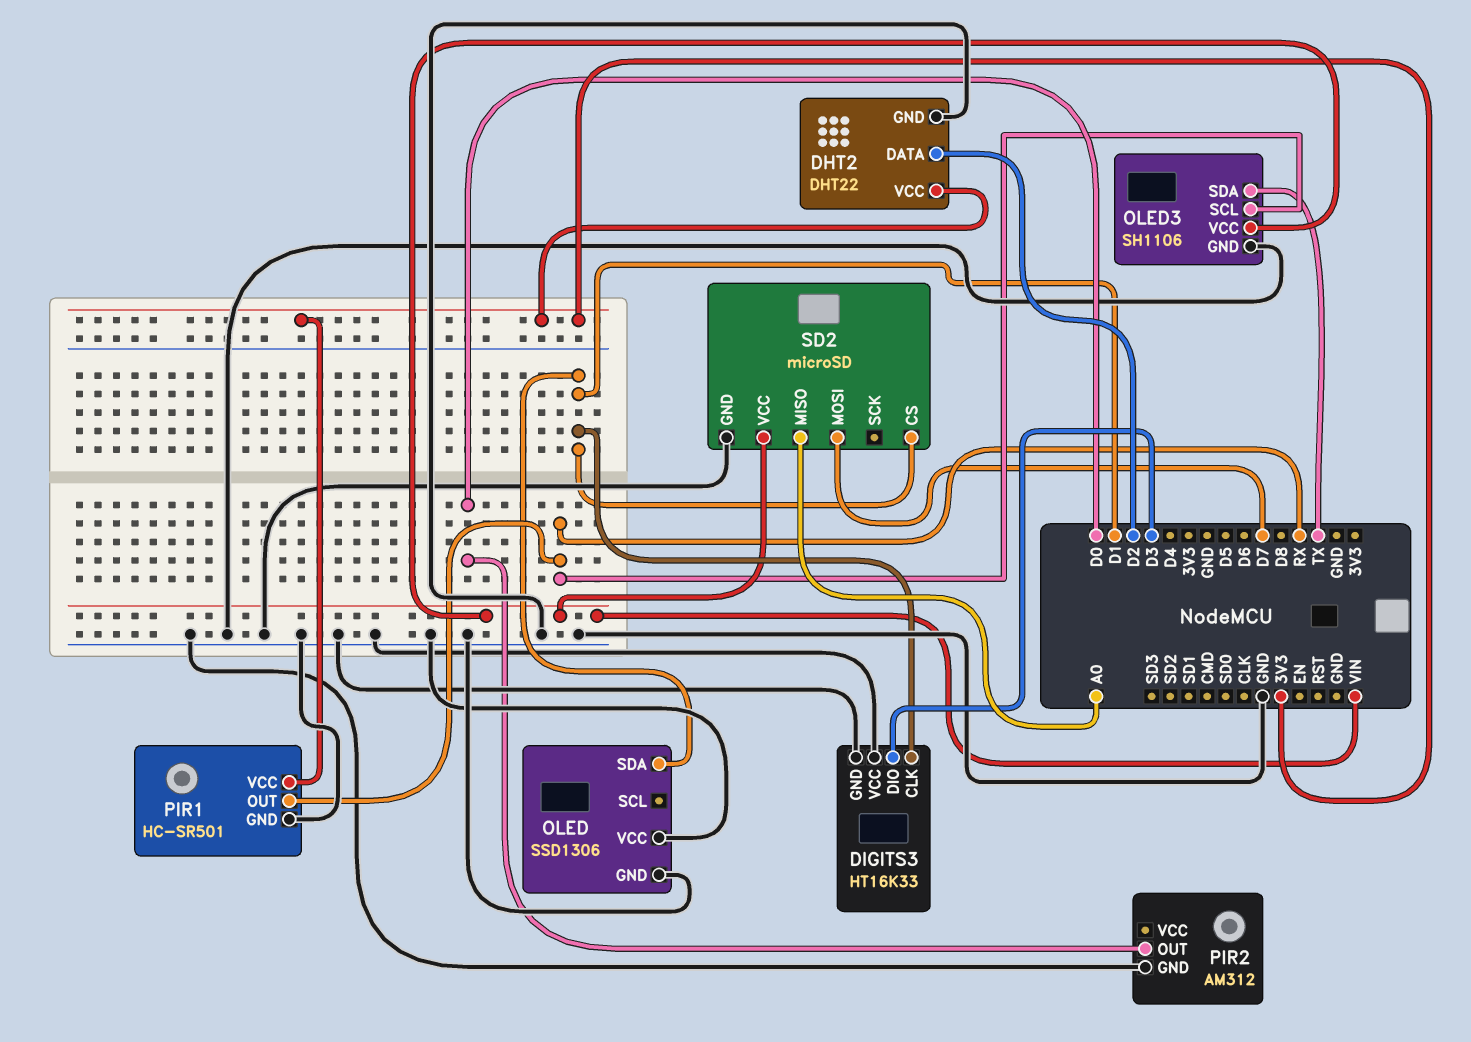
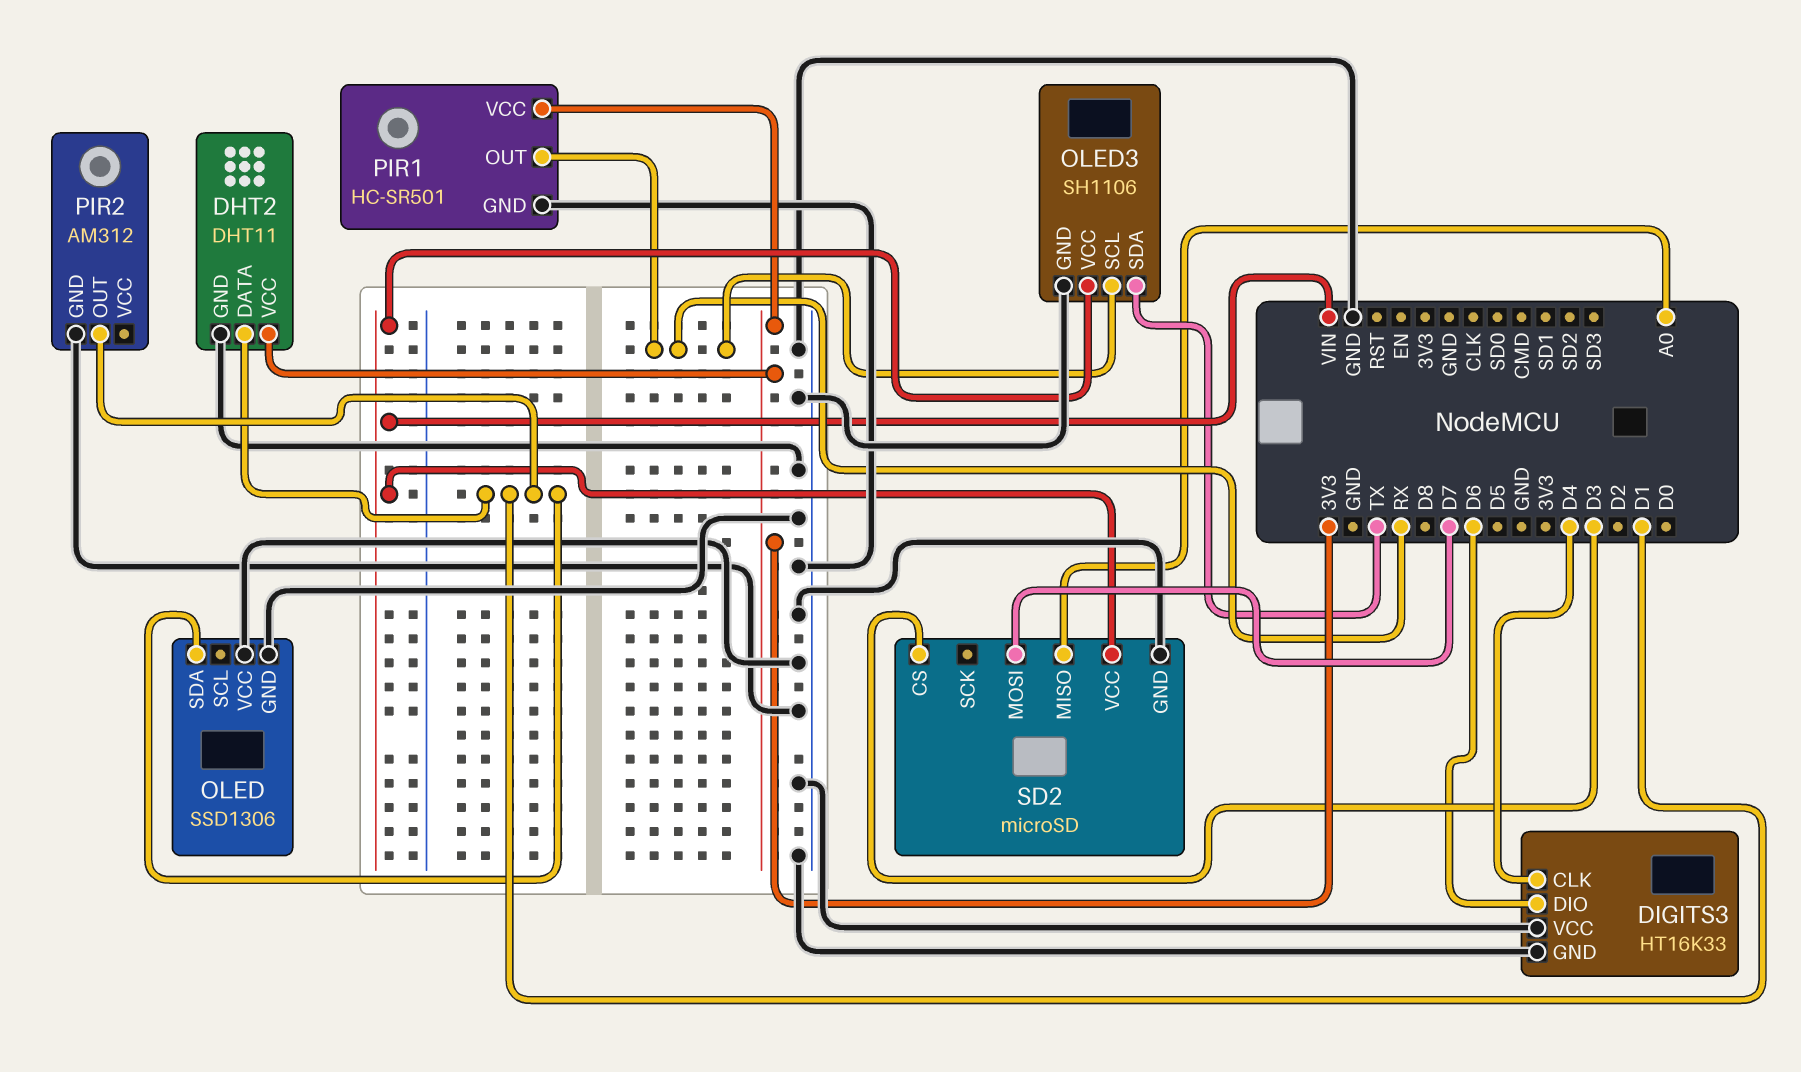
DHT2: DHT22 -> DHT11
DHT2 pin DATA: D2 -> D1
DIGITS3 pin CLK: D1 -> D4
DIGITS3 pin DIO: D3 -> D6
PIR2 pin OUT: D0 -> D1
SD2 pin CS: D1 -> D3

